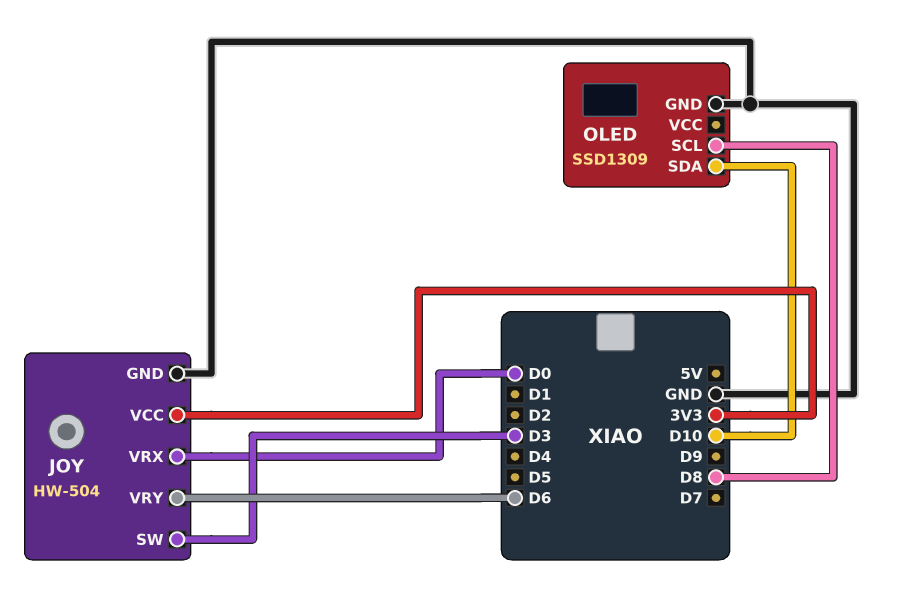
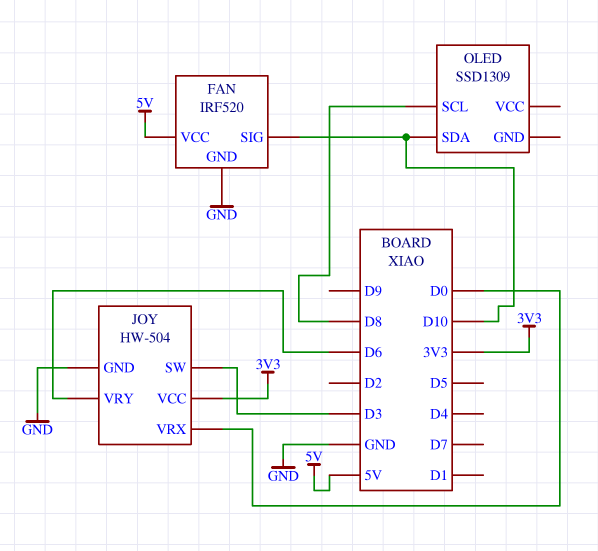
FAN: none -> IRF520
FAN pin GND: none -> GND
FAN pin SIG: none -> D10
FAN pin VCC: none -> 5V
OLED pin GND: GND -> none

